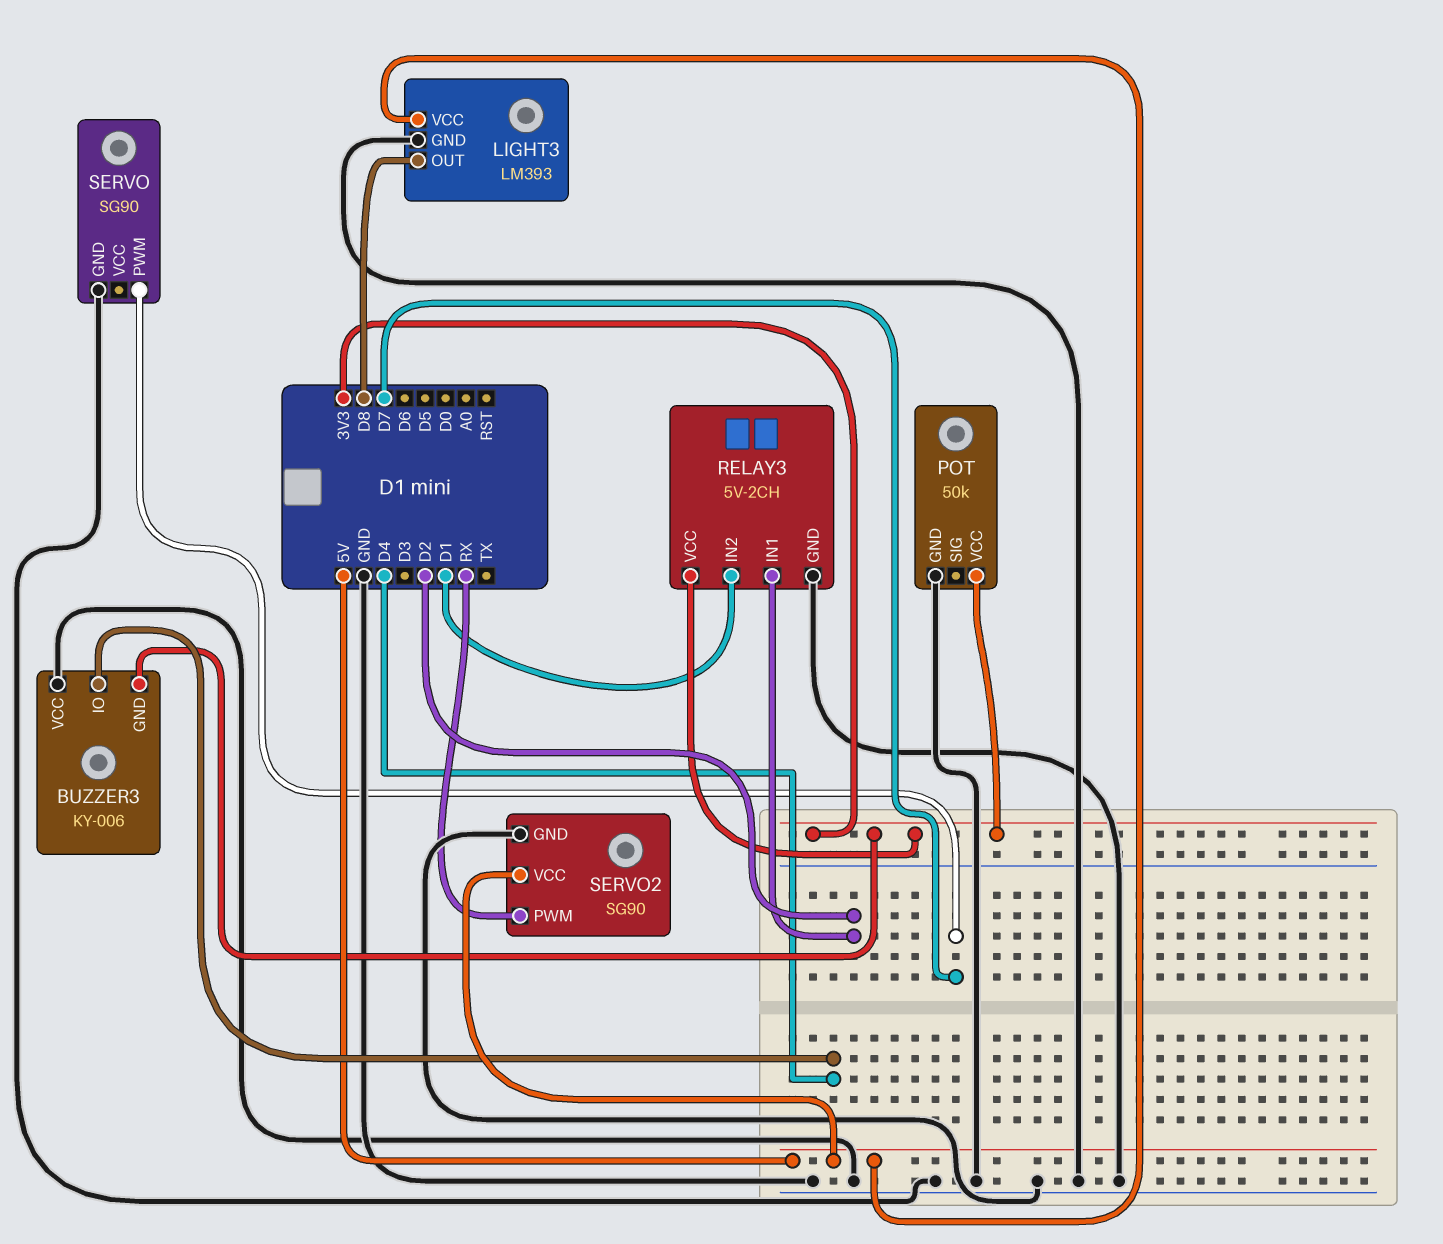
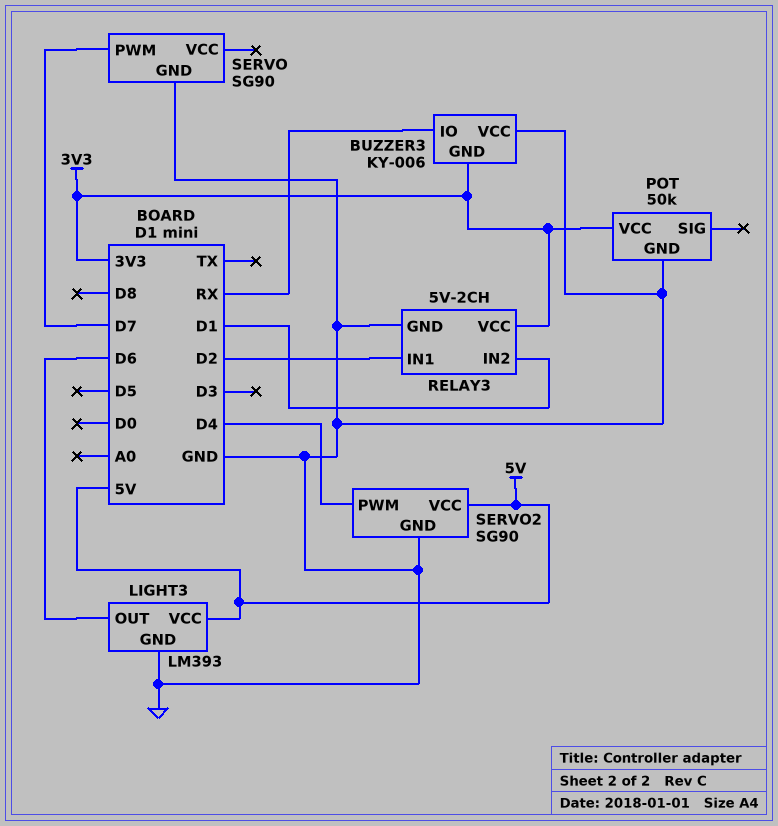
BUZZER3 pin IO: D4 -> RX
LIGHT3 pin OUT: D8 -> D6
SERVO2 pin PWM: RX -> D4

